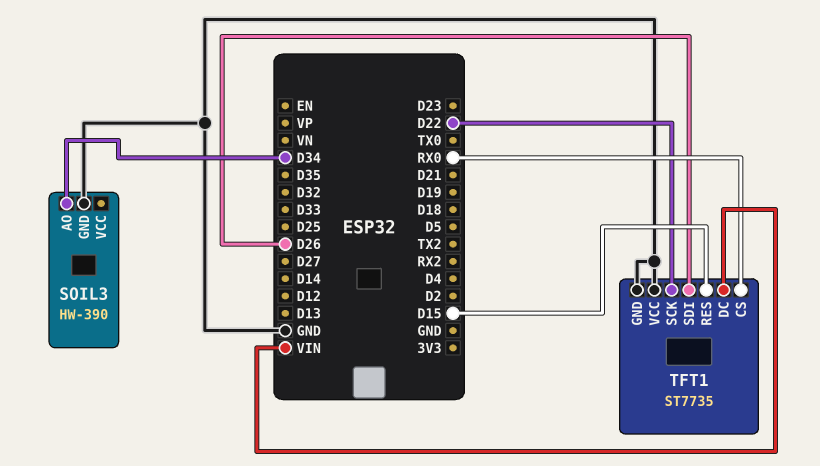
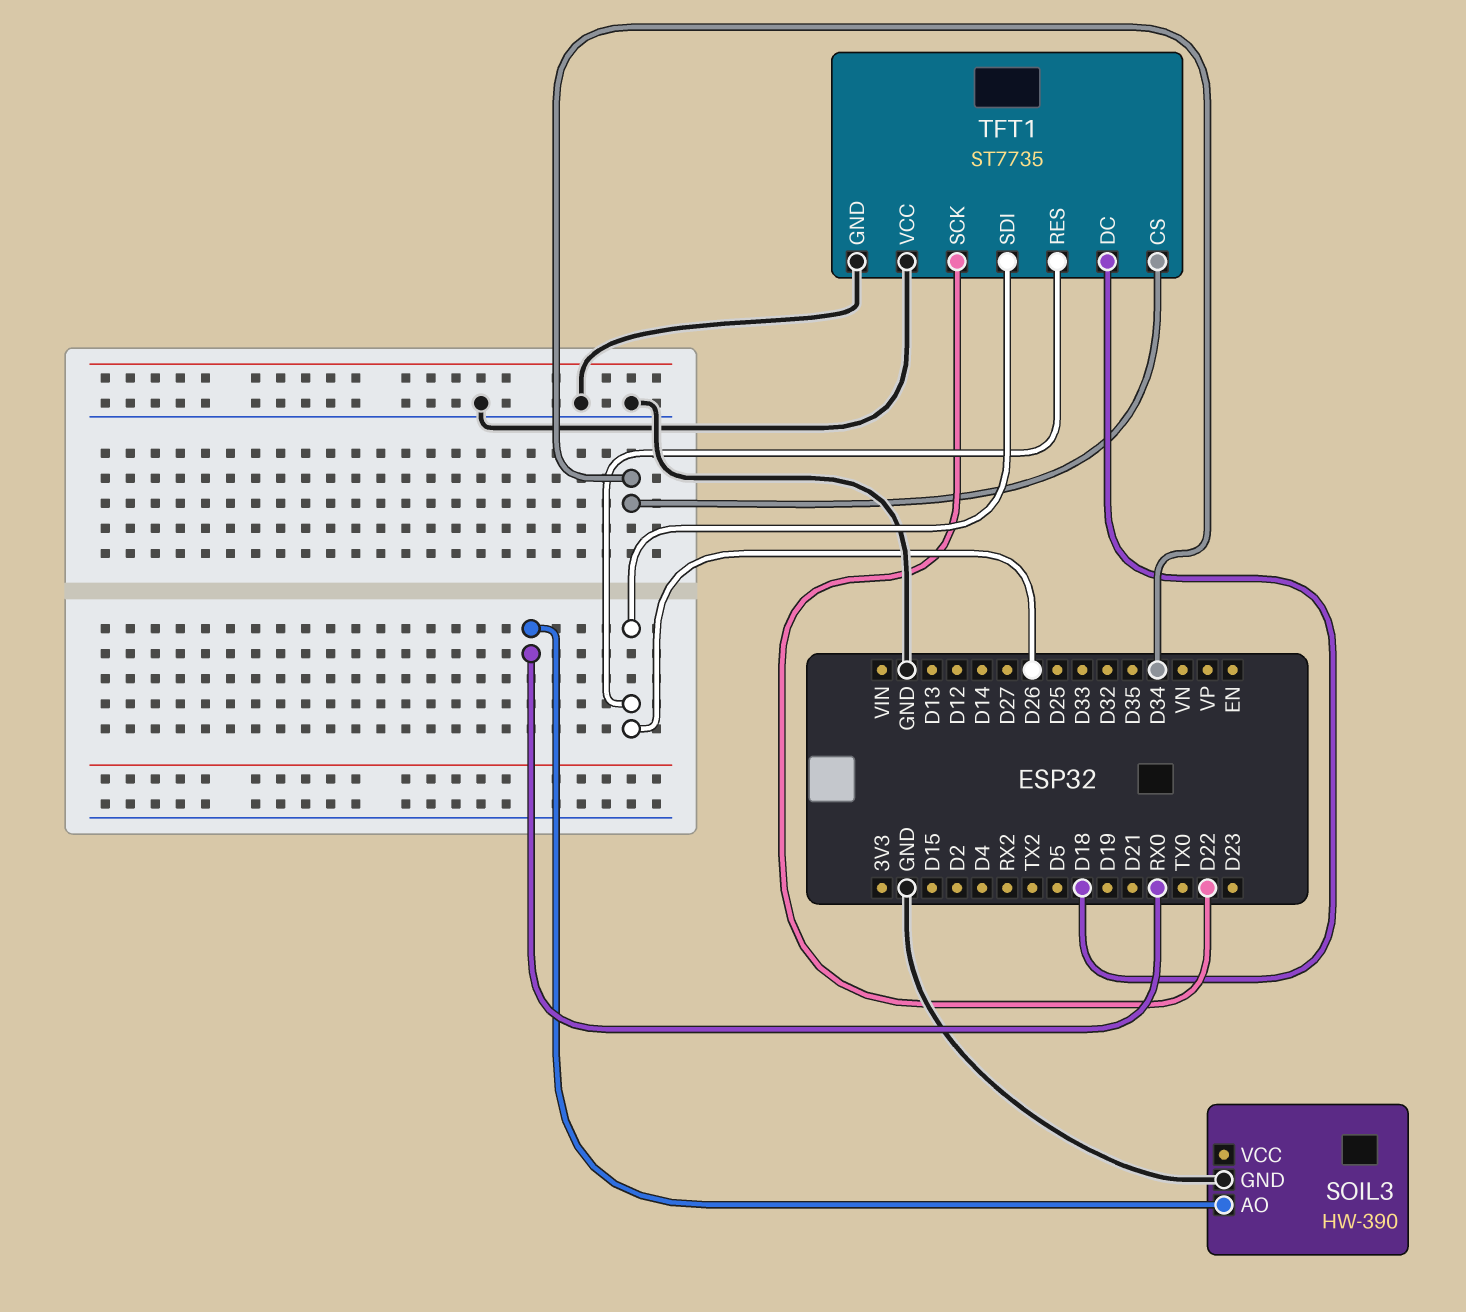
SOIL3 pin AO: D34 -> RX0
TFT1 pin CS: RX0 -> D34
TFT1 pin DC: VIN -> D18
TFT1 pin RES: D15 -> D26

